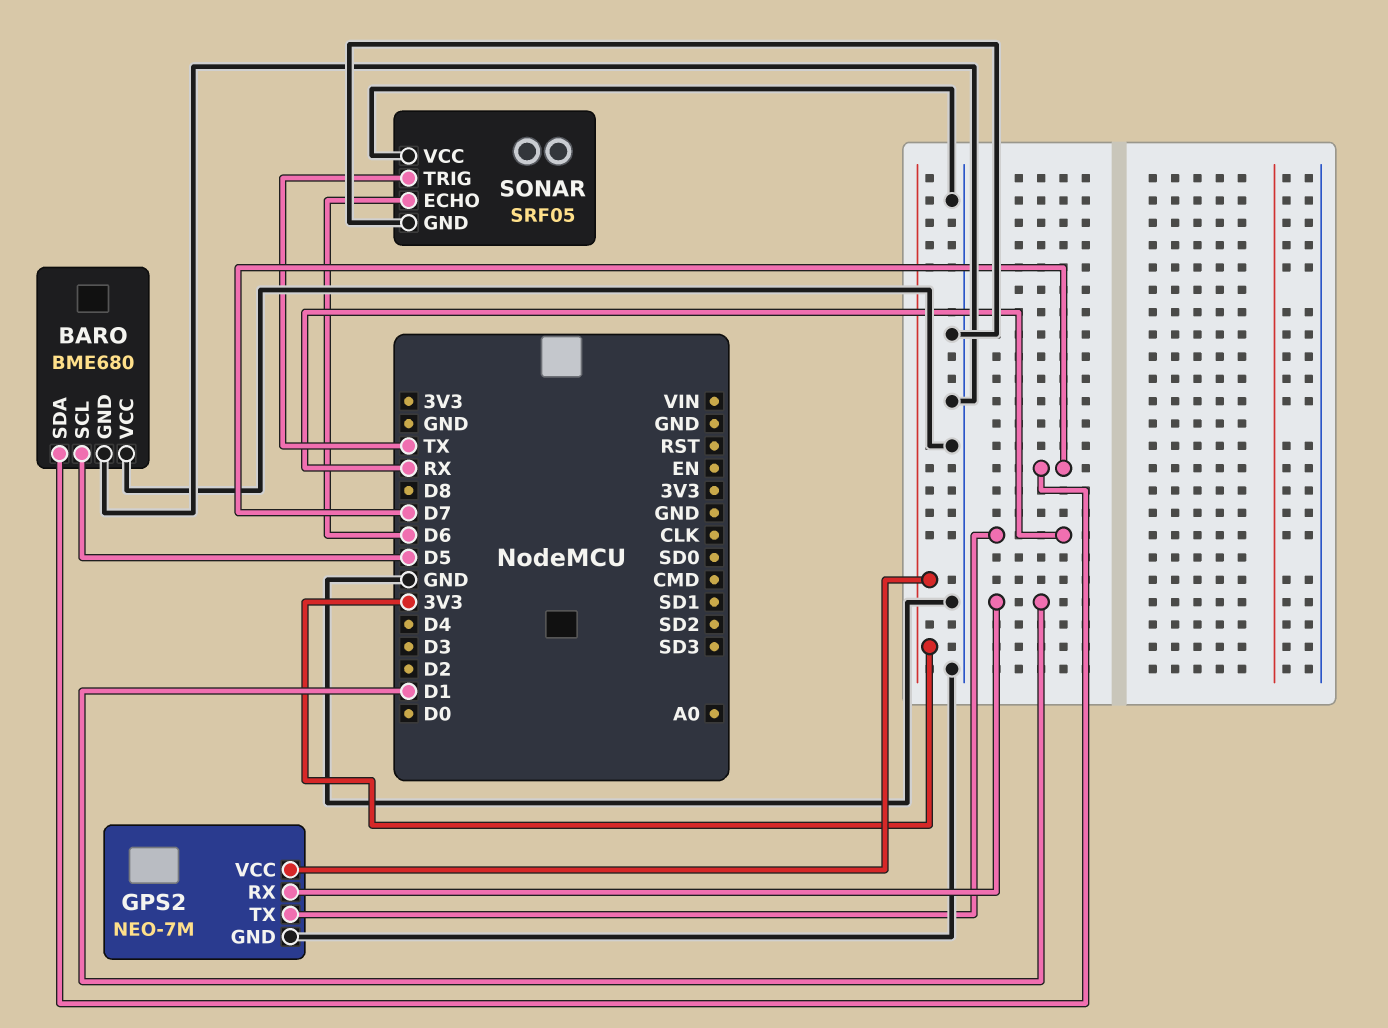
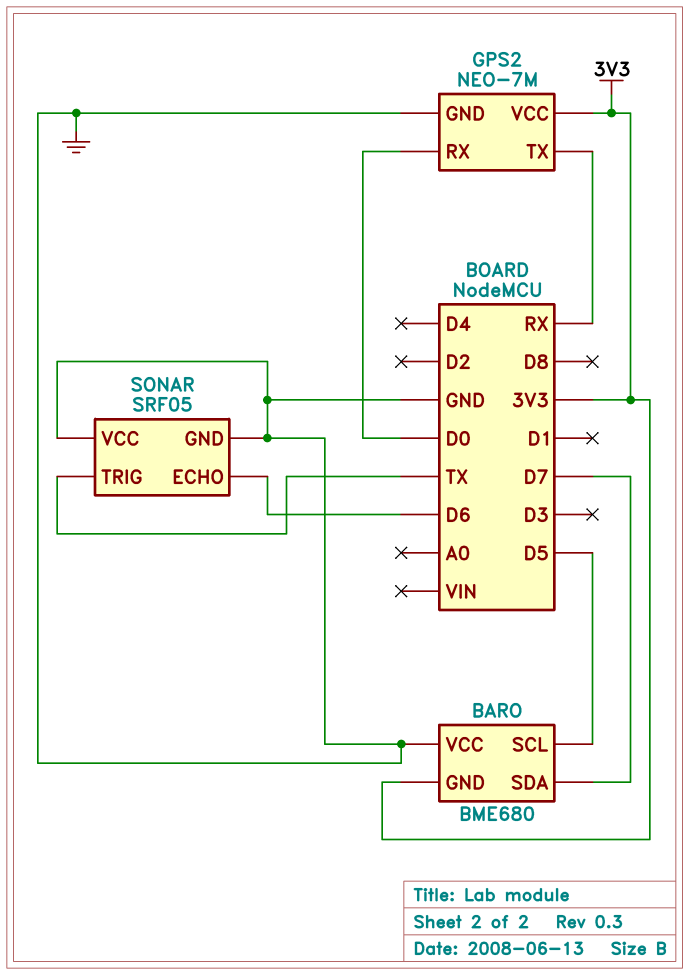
BARO pin GND: GND -> 3V3
GPS2 pin RX: D1 -> D0

